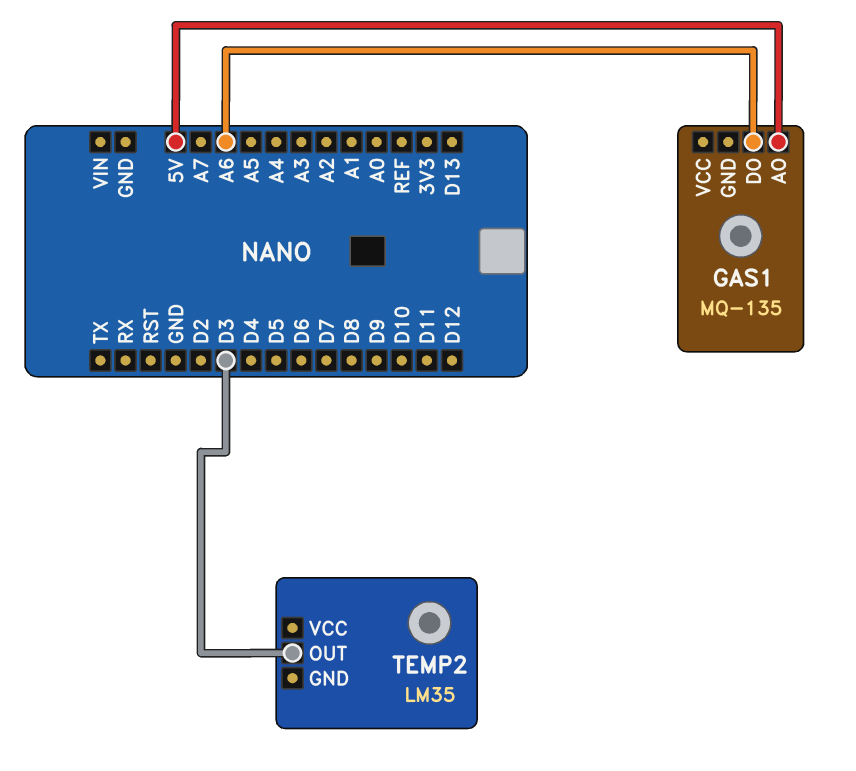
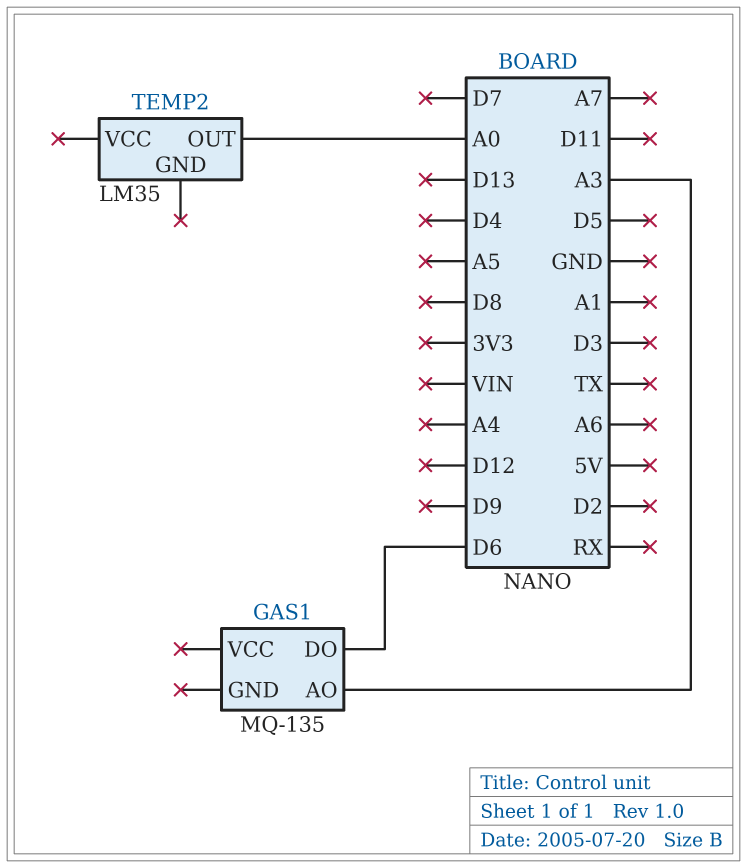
GAS1 pin AO: 5V -> A3
GAS1 pin DO: A6 -> D6
TEMP2 pin OUT: D3 -> A0

